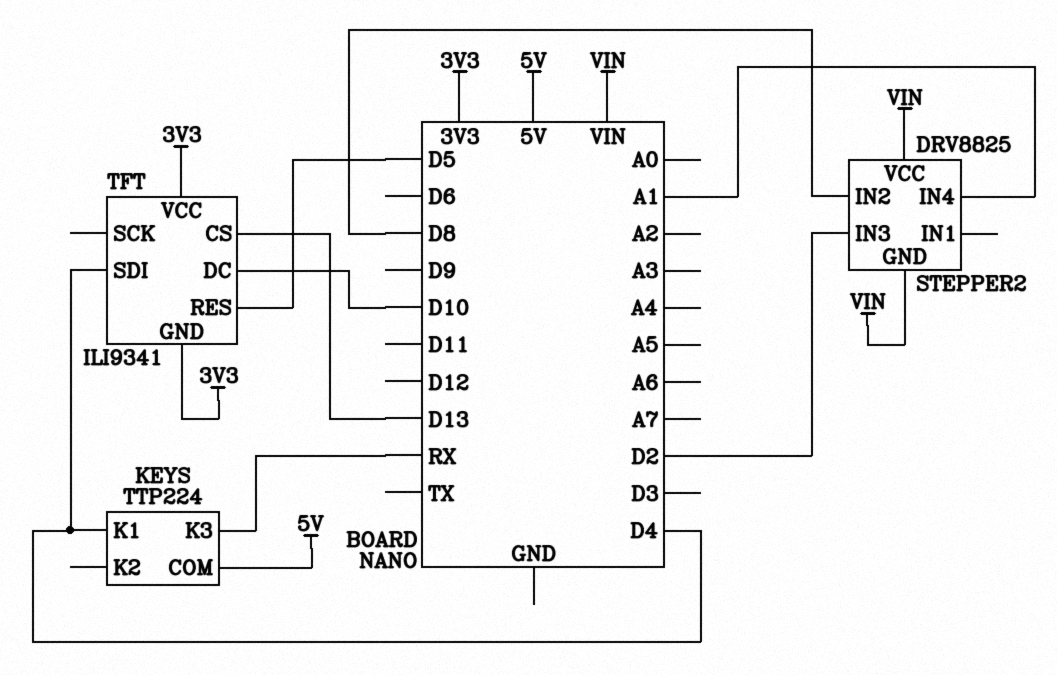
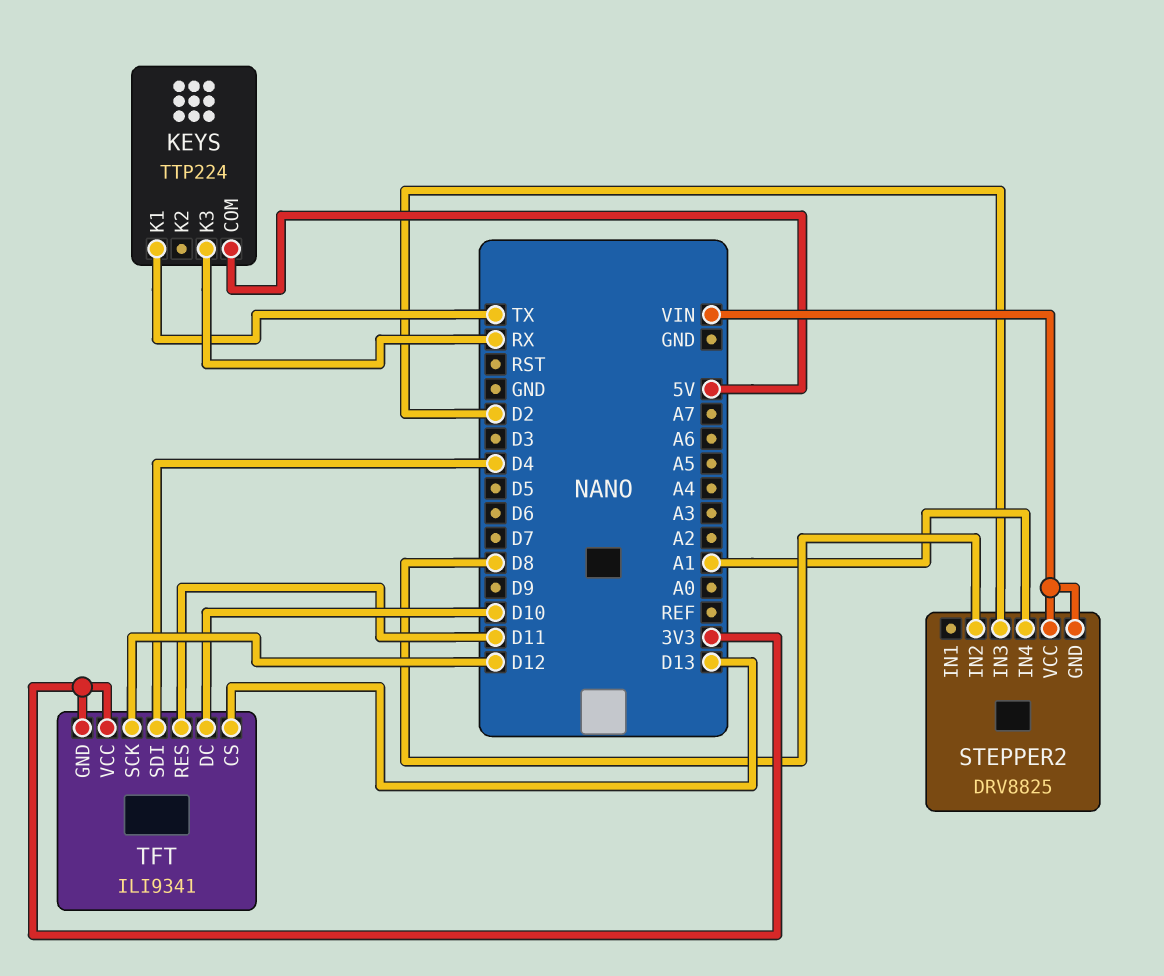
KEYS pin K1: D4 -> TX
TFT pin RES: D5 -> D11
TFT pin SCK: none -> D12

